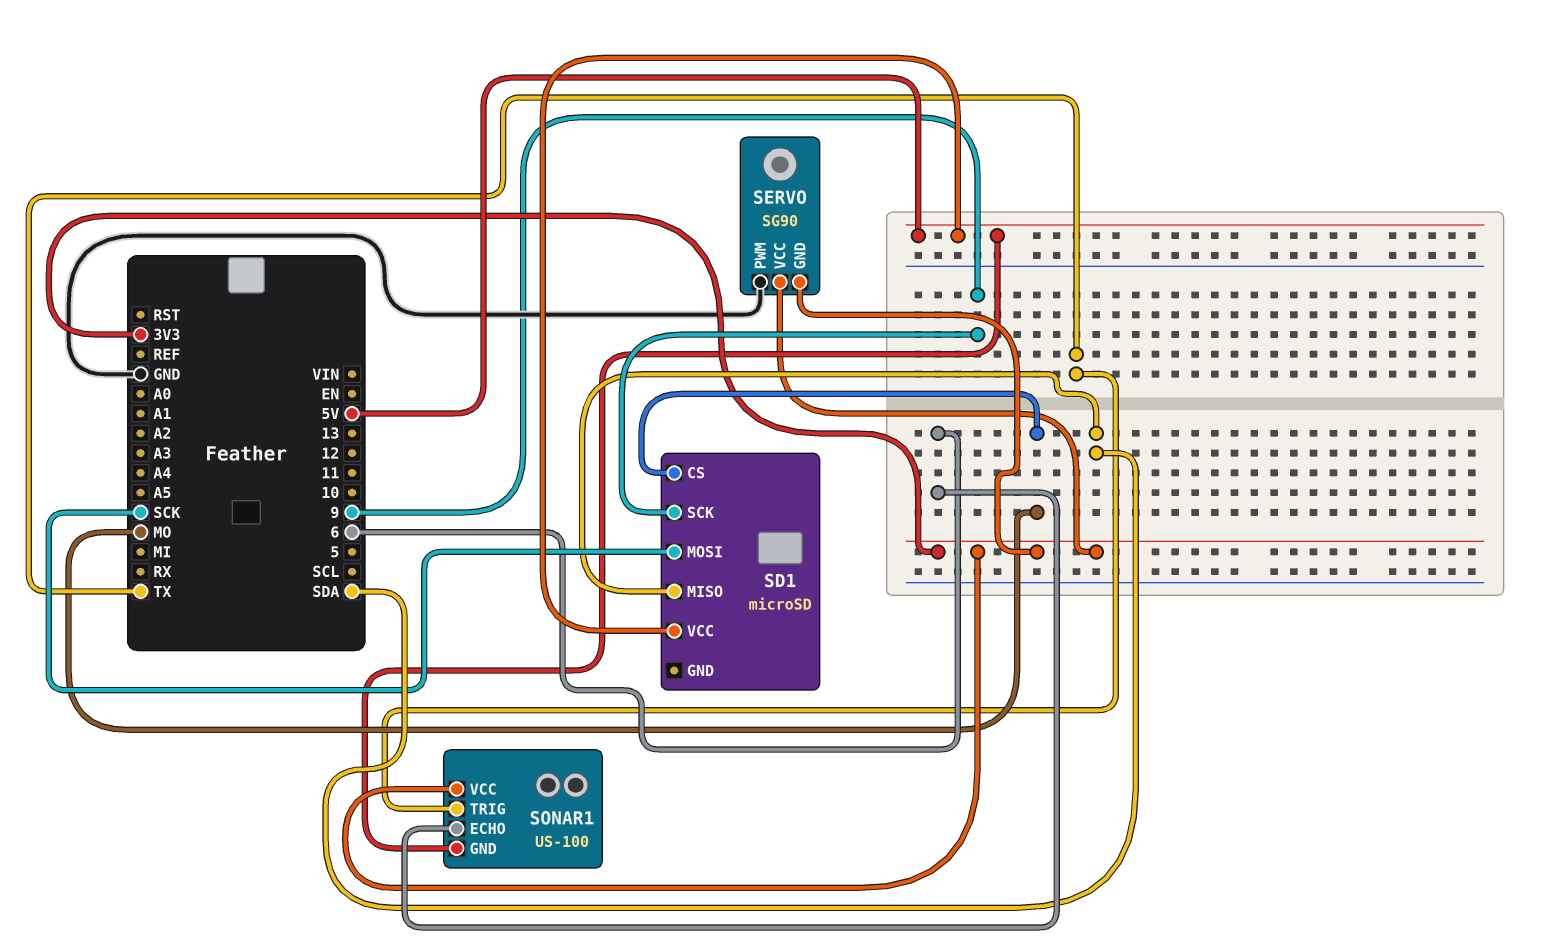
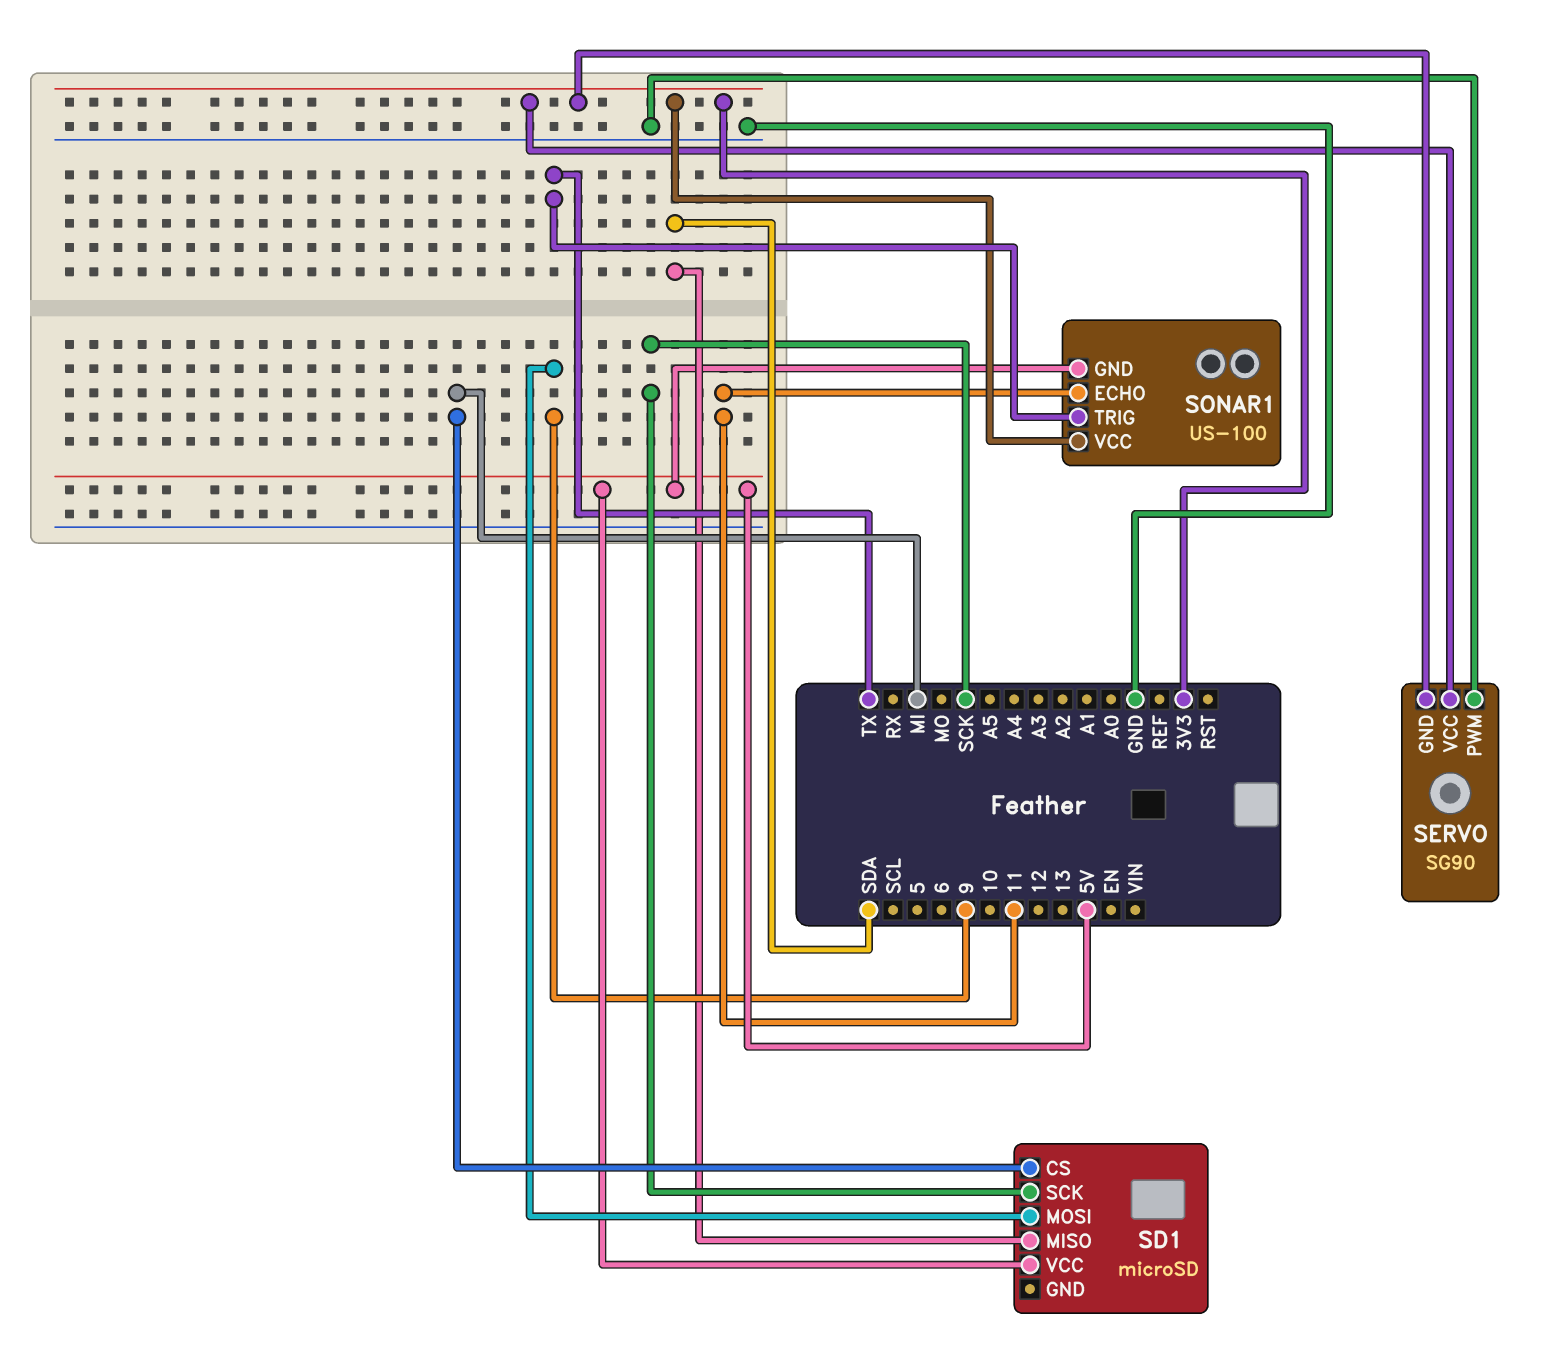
SD1 pin CS: MO -> MI
SD1 pin MOSI: SCK -> 9
SD1 pin SCK: 9 -> SCK
SONAR1 pin ECHO: 6 -> 11

